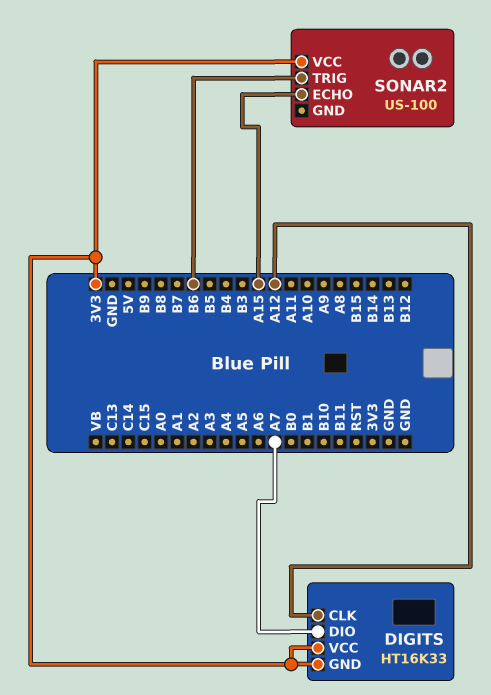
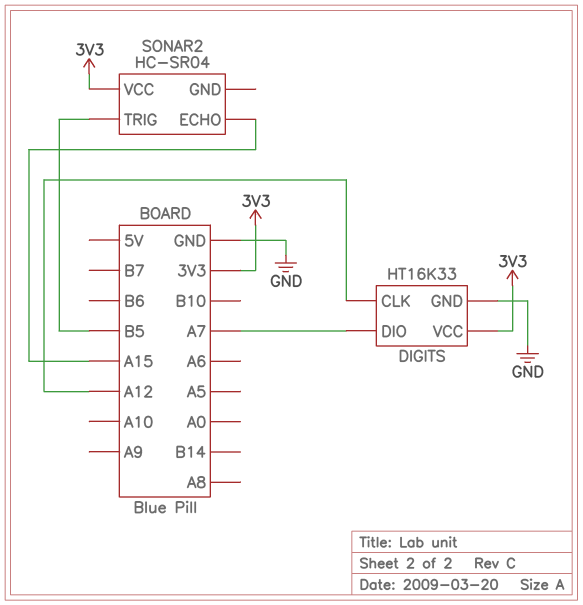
DIGITS pin GND: 3V3 -> GND
SONAR2: US-100 -> HC-SR04
SONAR2 pin TRIG: B6 -> B5

